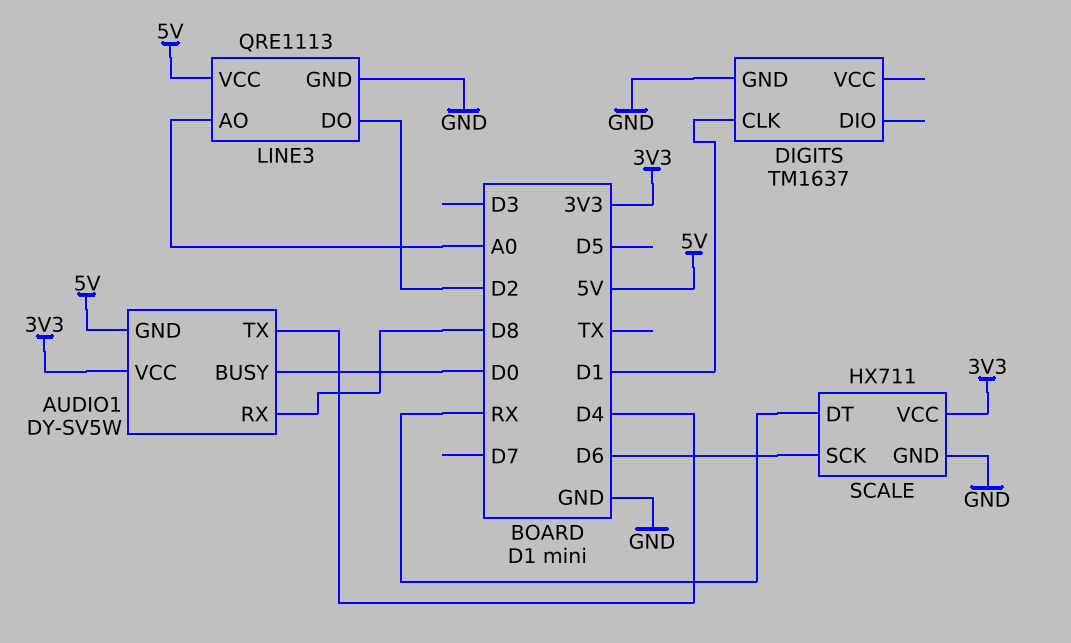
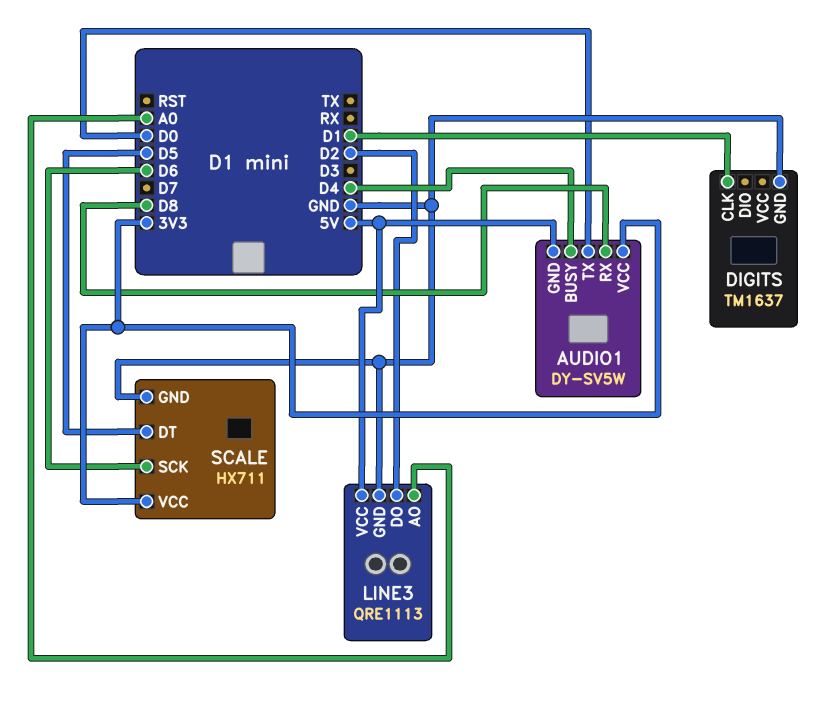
AUDIO1 pin BUSY: D0 -> D4
AUDIO1 pin TX: D4 -> D0
SCALE pin DT: RX -> D5

